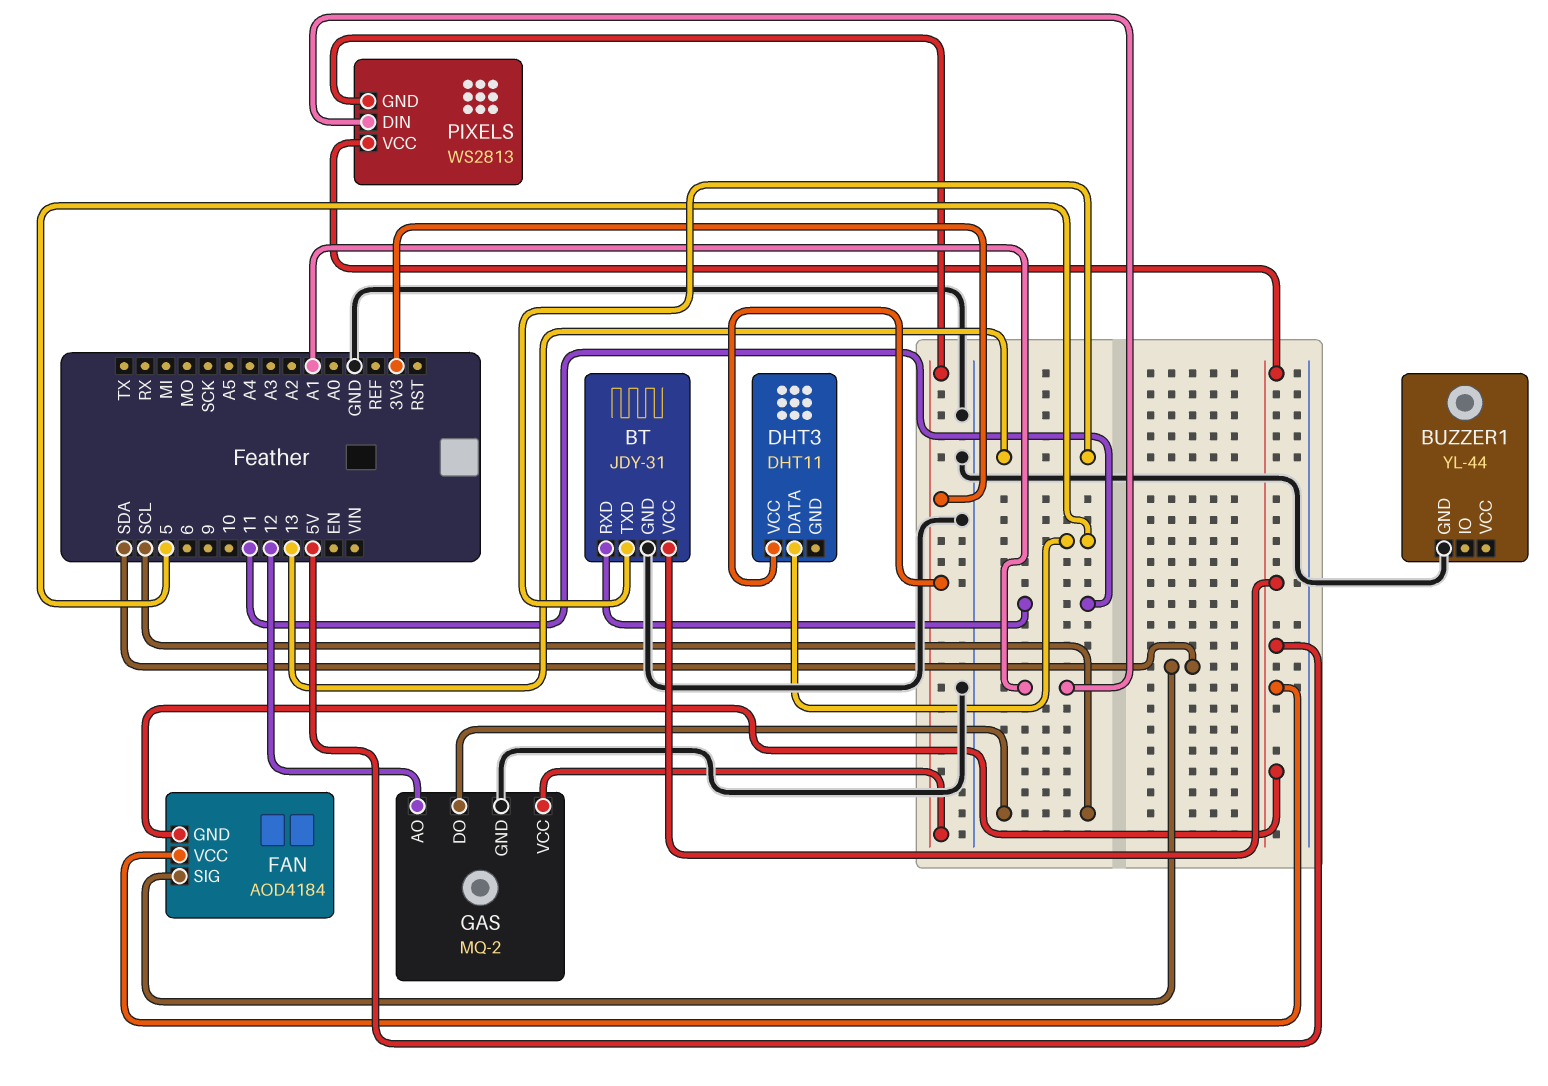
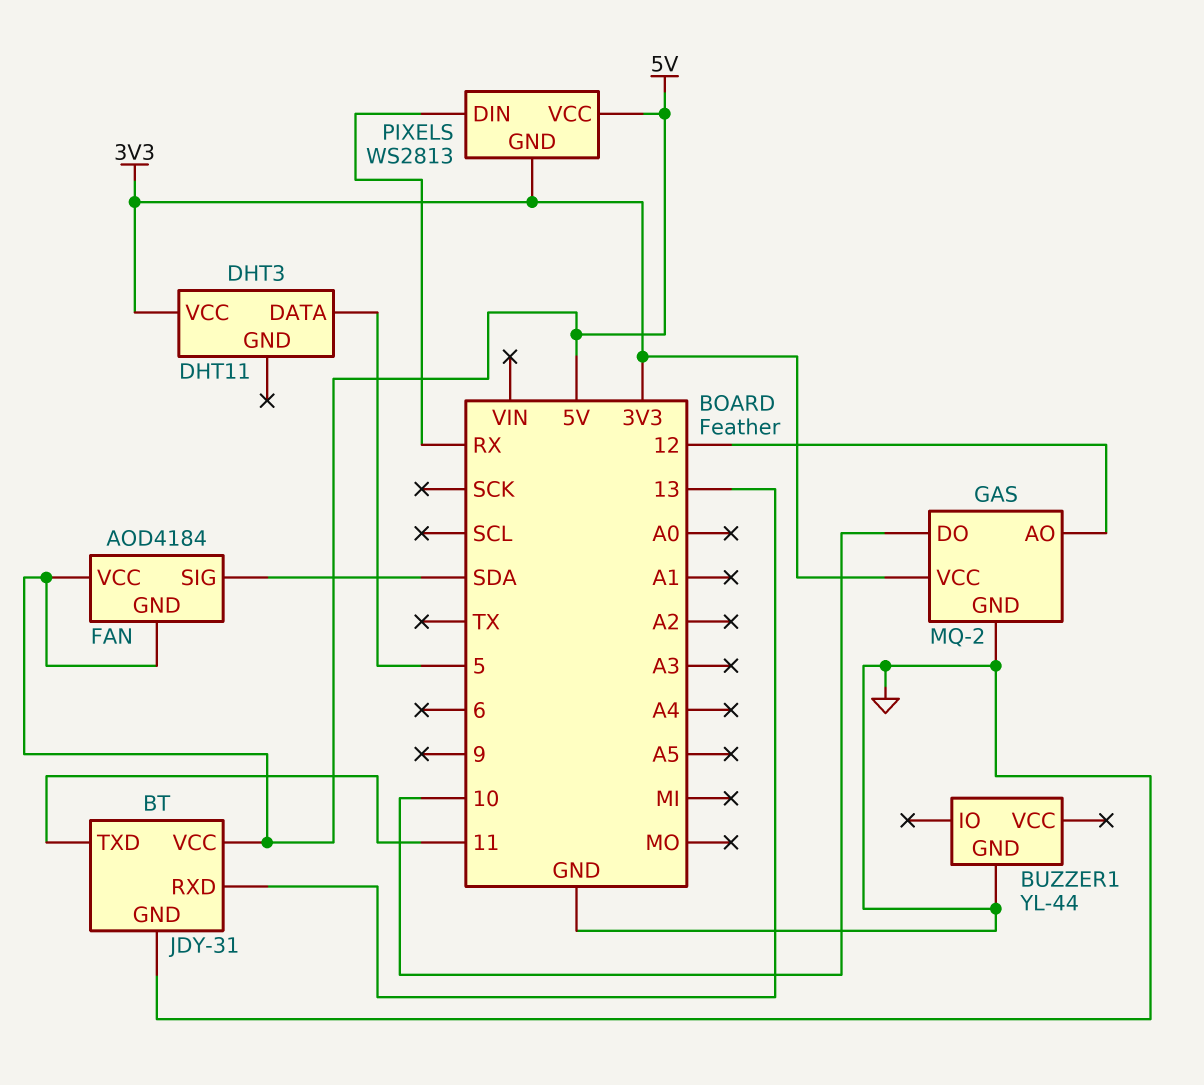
BT pin RXD: 11 -> 13
BT pin TXD: 13 -> 11
GAS pin DO: SCL -> 10
PIXELS pin DIN: A1 -> RX

